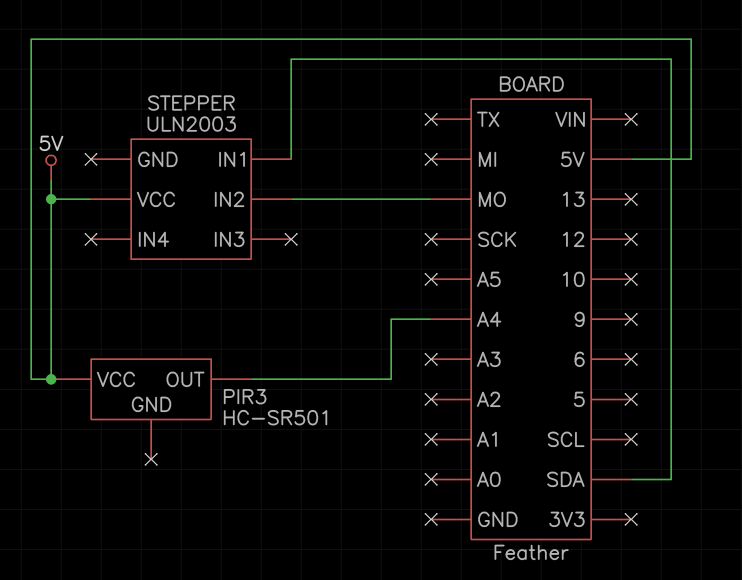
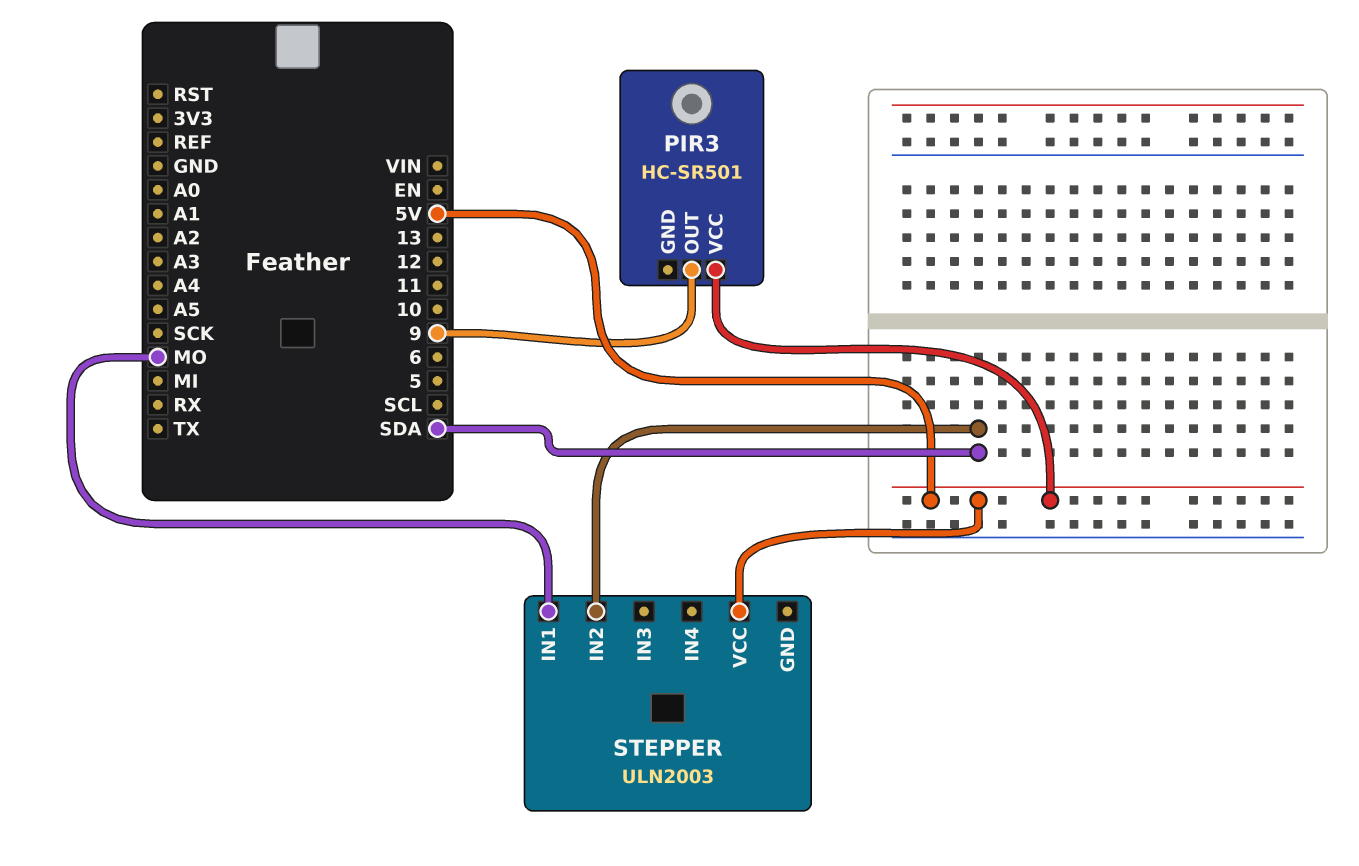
PIR3 pin OUT: A4 -> 9
STEPPER pin IN1: SDA -> MO
STEPPER pin IN2: MO -> SDA

